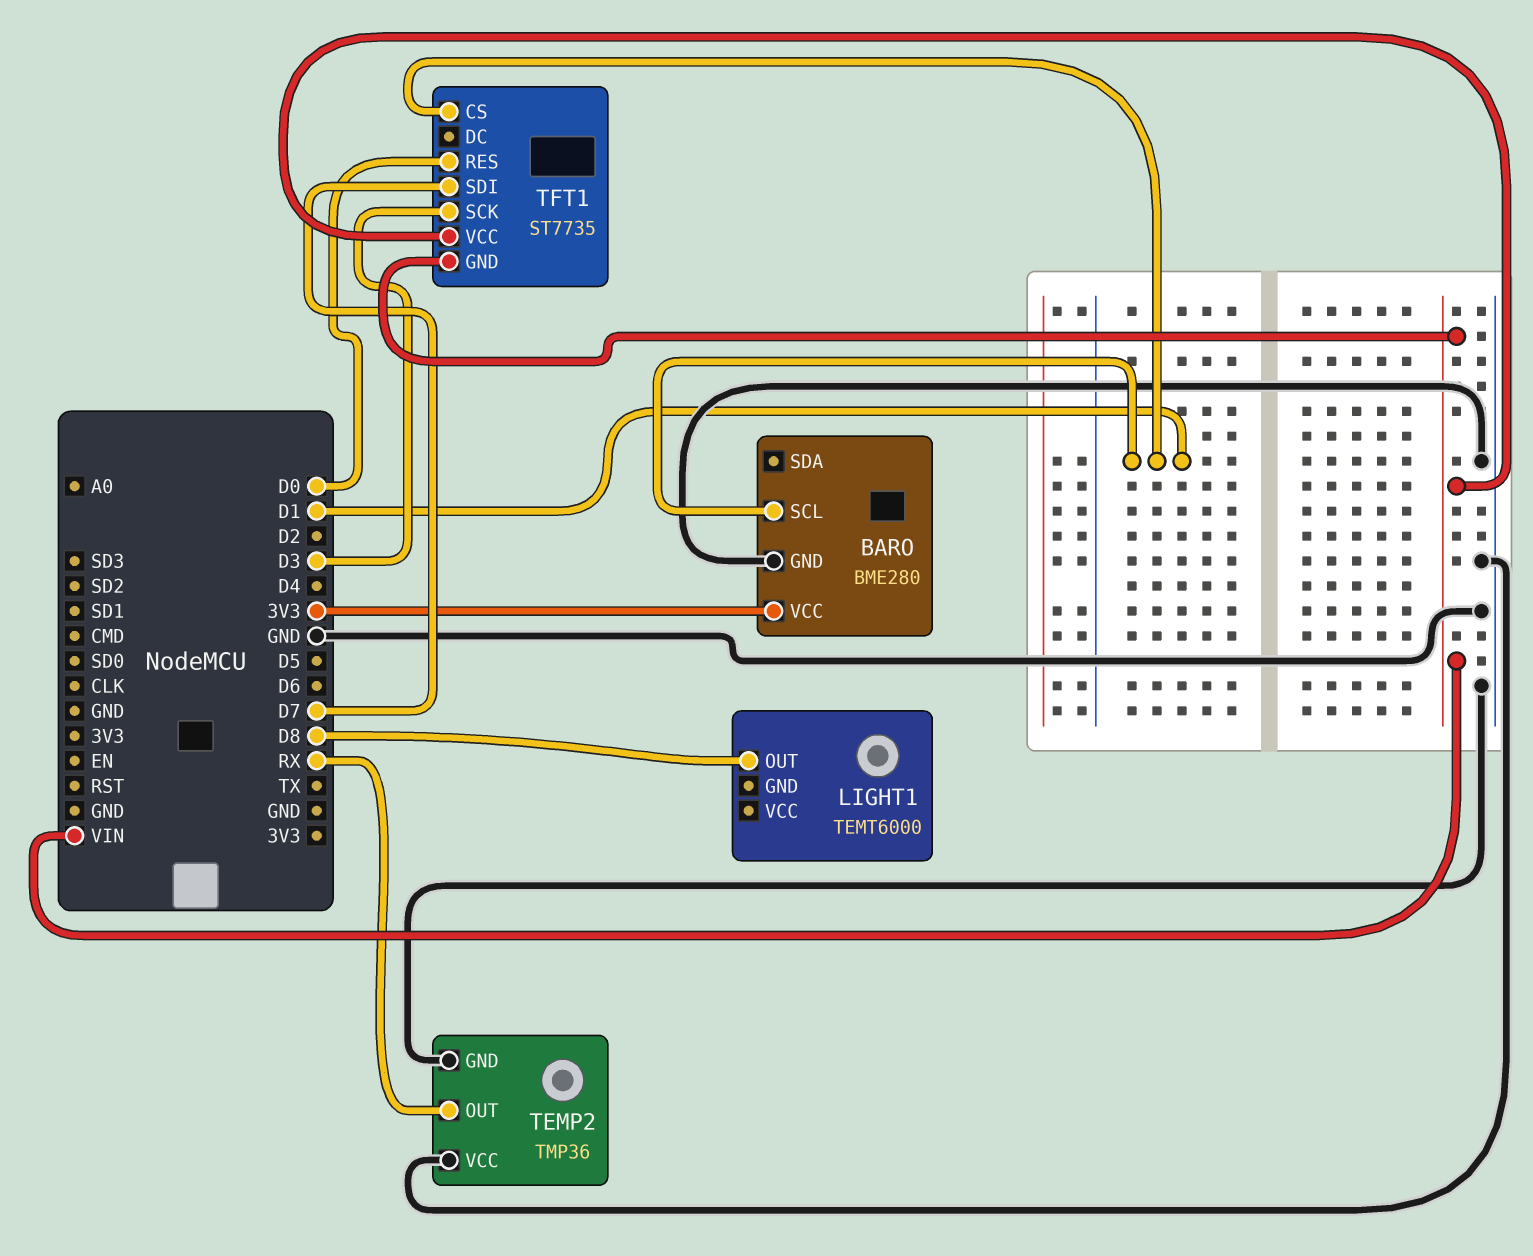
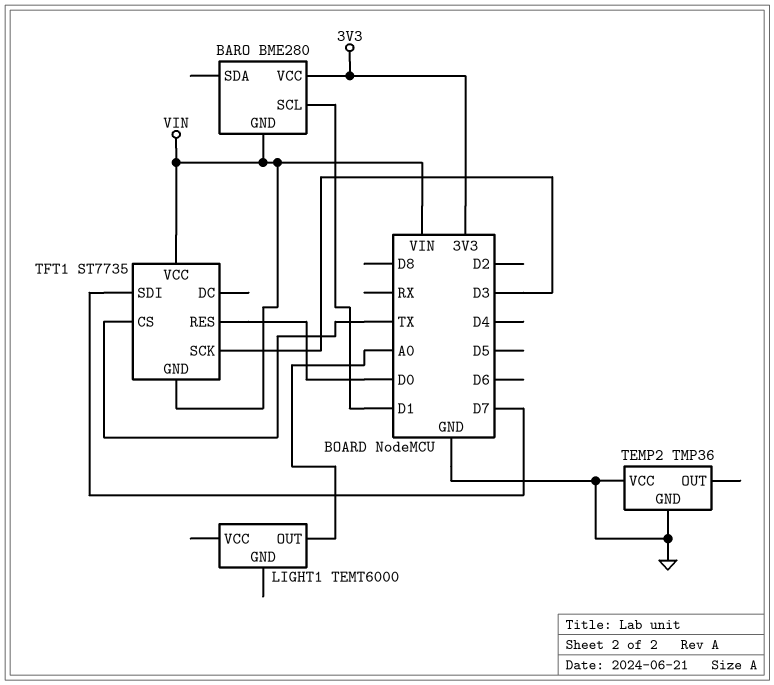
BARO pin GND: GND -> VIN
LIGHT1 pin OUT: D8 -> A0
TEMP2 pin OUT: RX -> none
TFT1 pin CS: D1 -> TX

